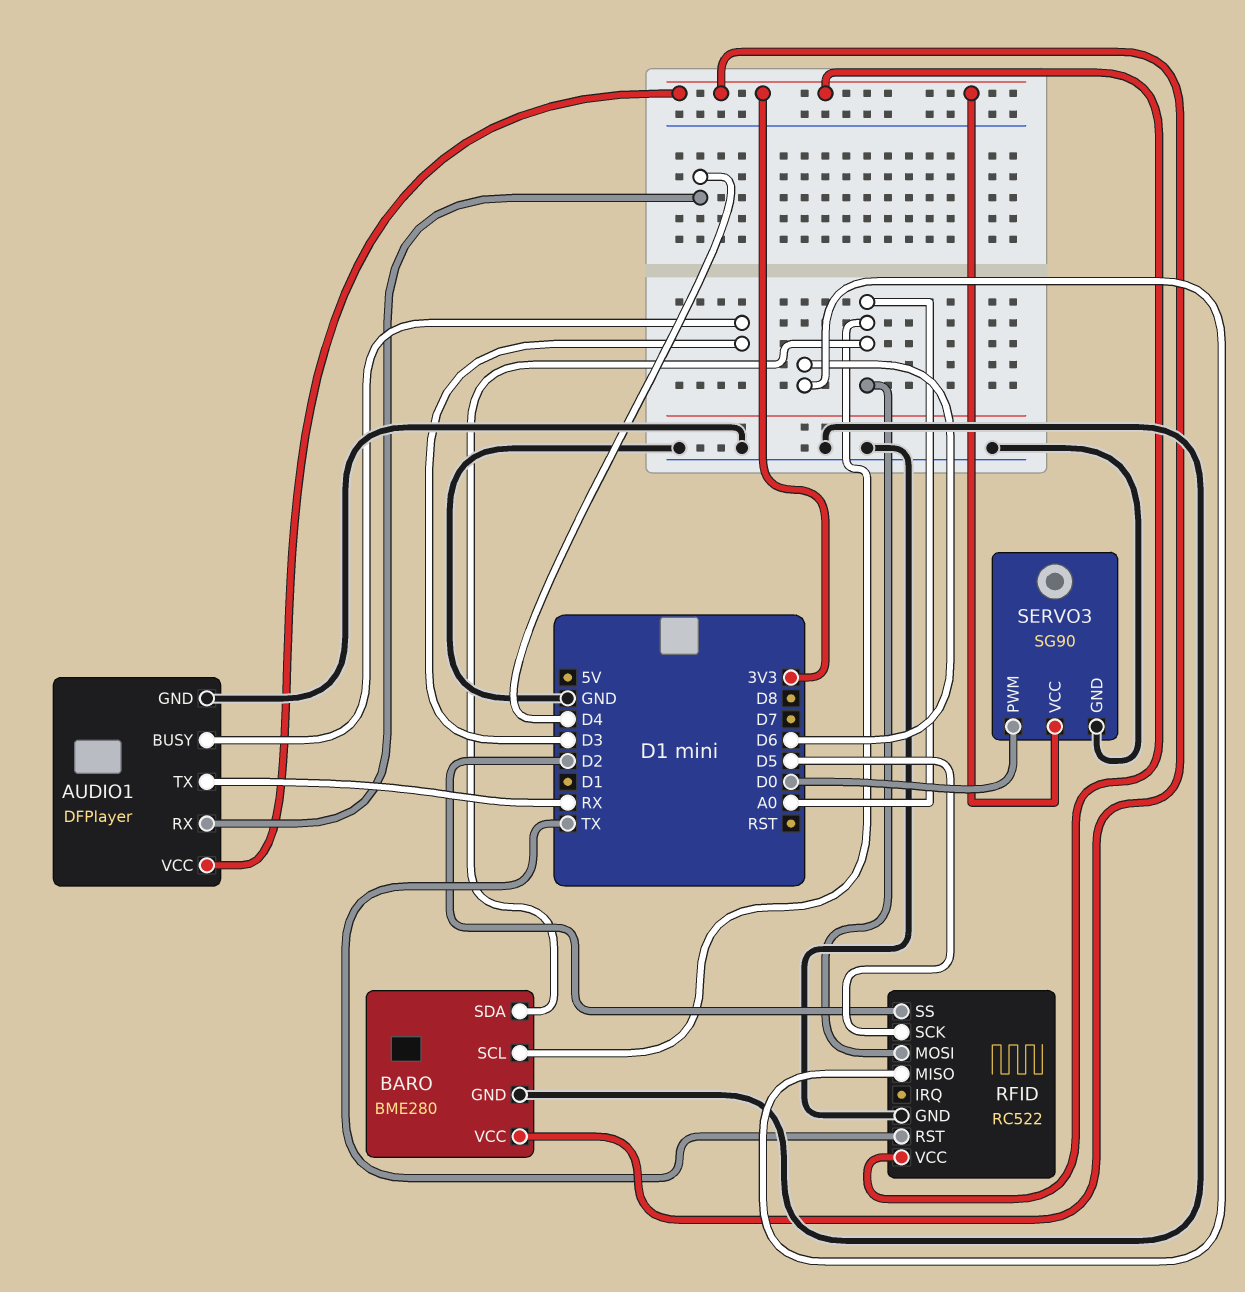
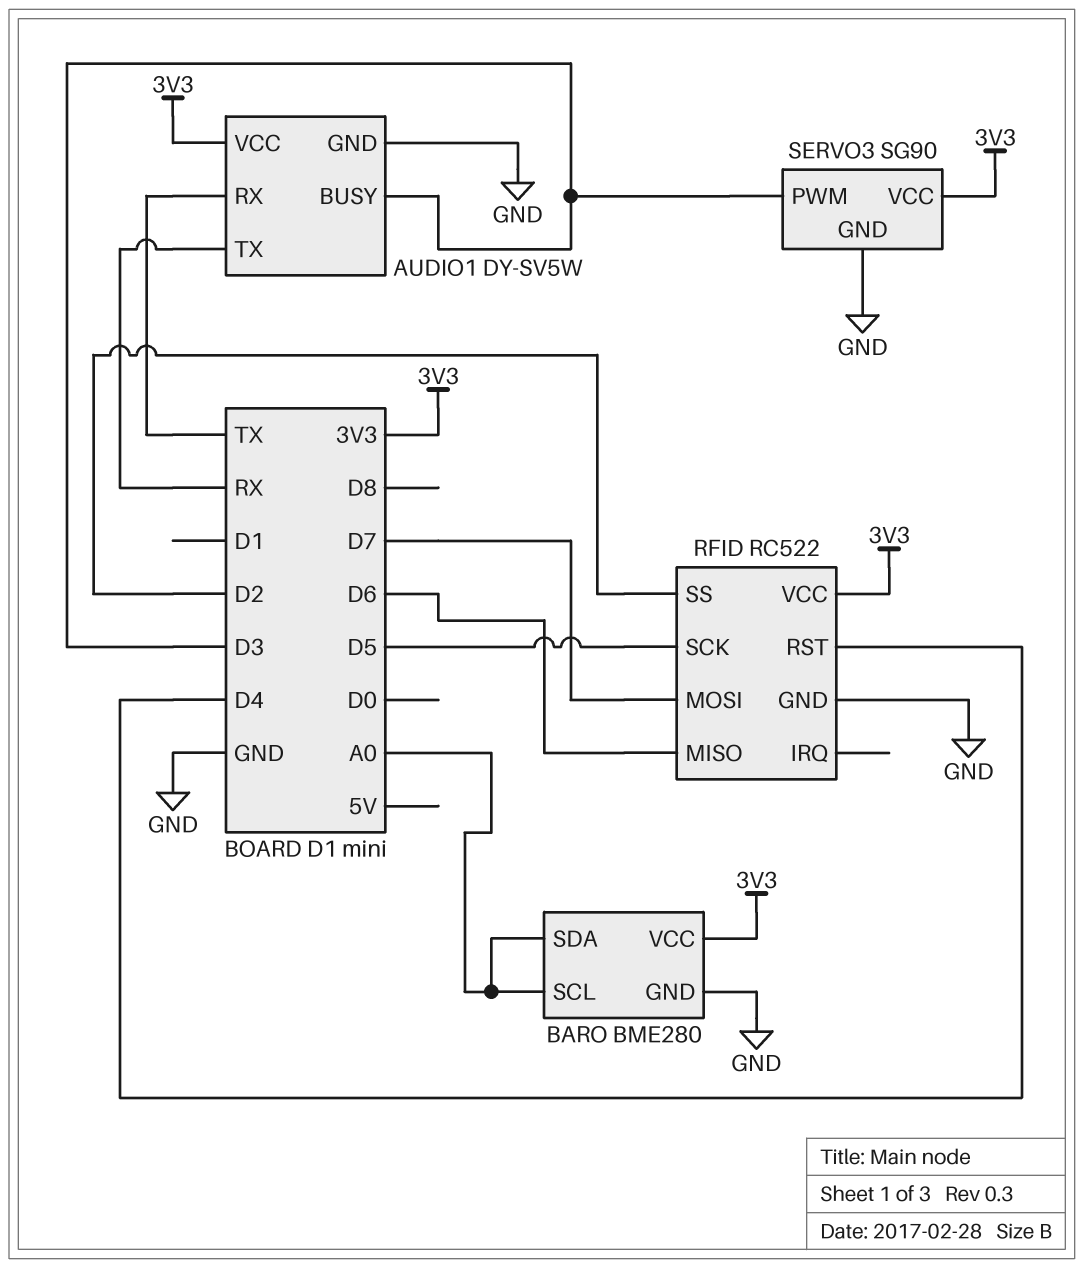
AUDIO1: DFPlayer -> DY-SV5W
AUDIO1 pin RX: D4 -> TX
RFID pin MOSI: A0 -> D7
RFID pin RST: TX -> D4
SERVO3 pin PWM: D0 -> D3

